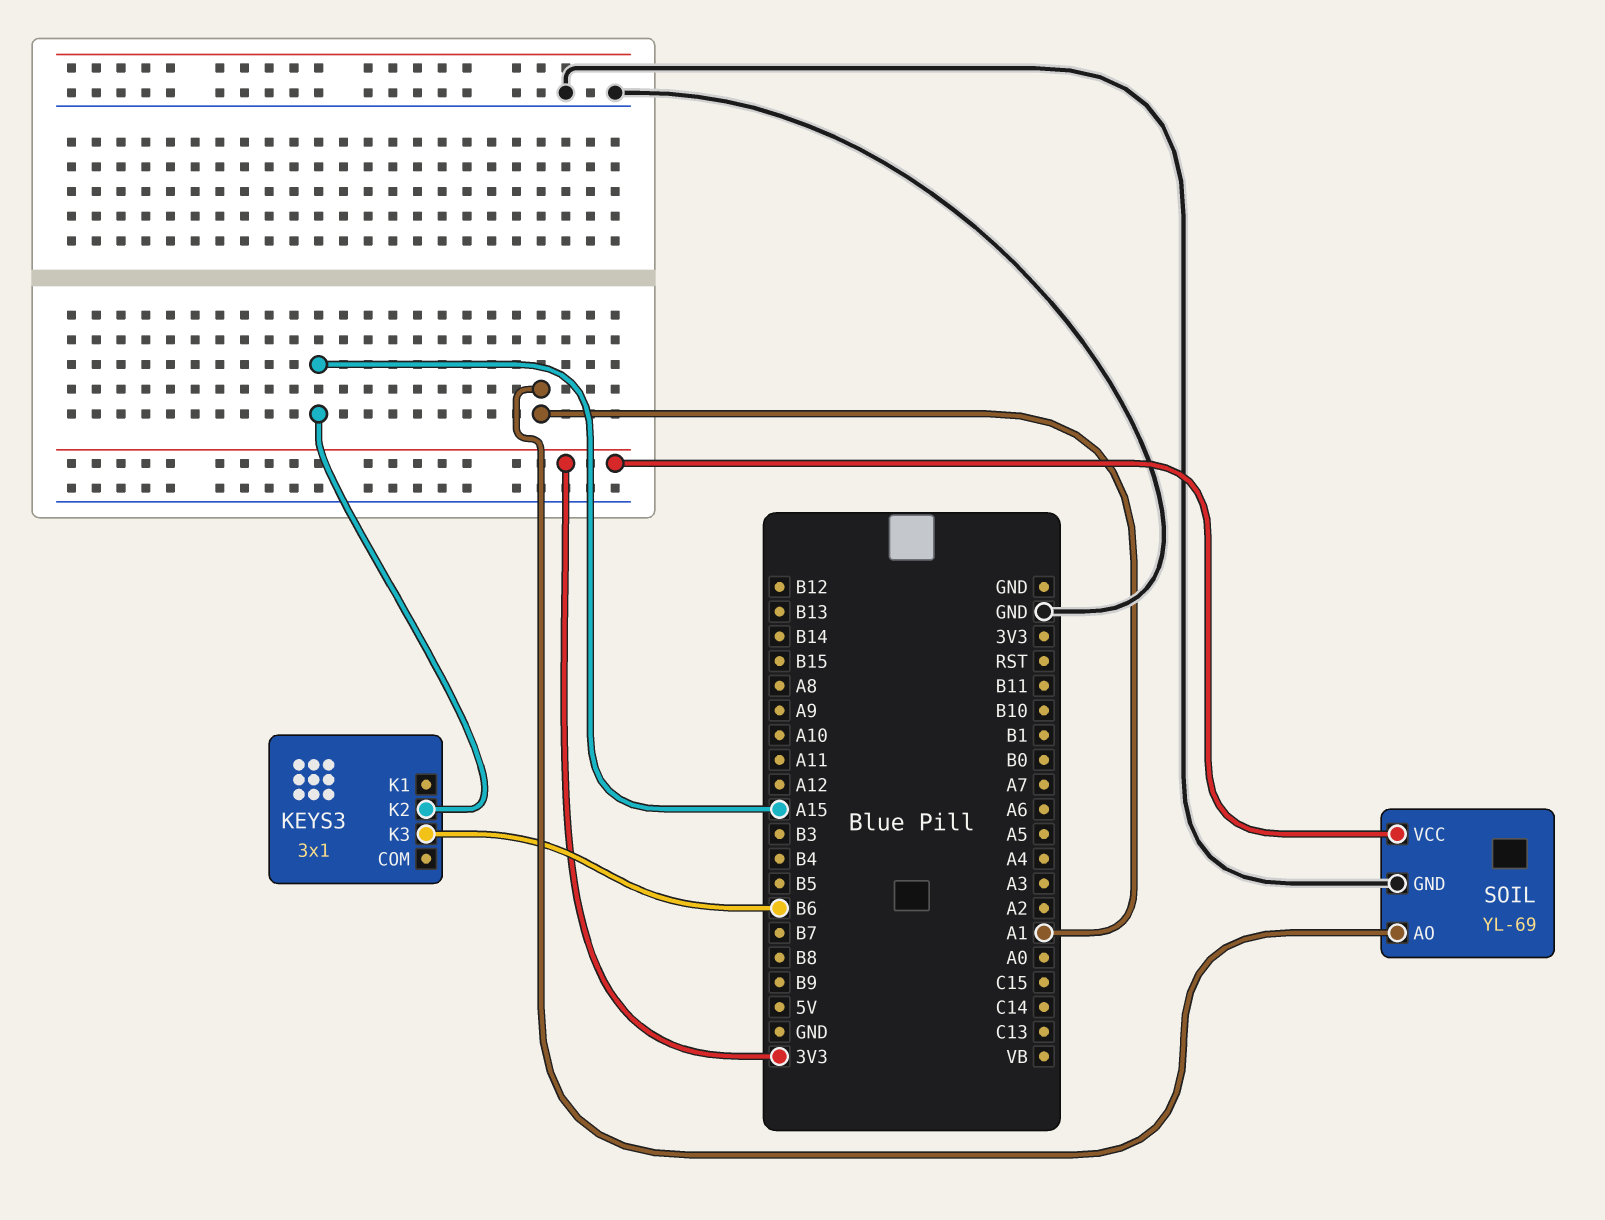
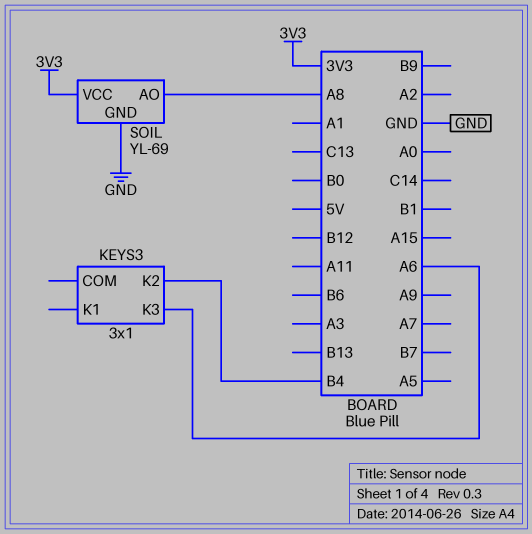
KEYS3 pin K2: A15 -> B4
KEYS3 pin K3: B6 -> A6
SOIL pin AO: A1 -> A8

